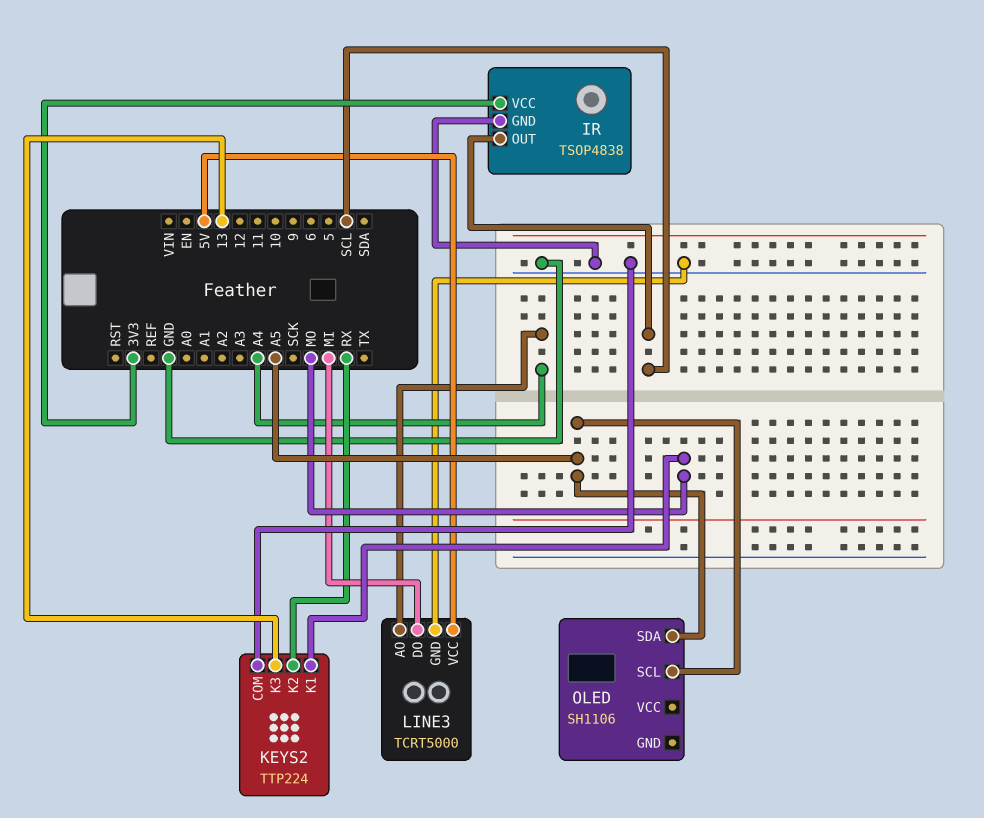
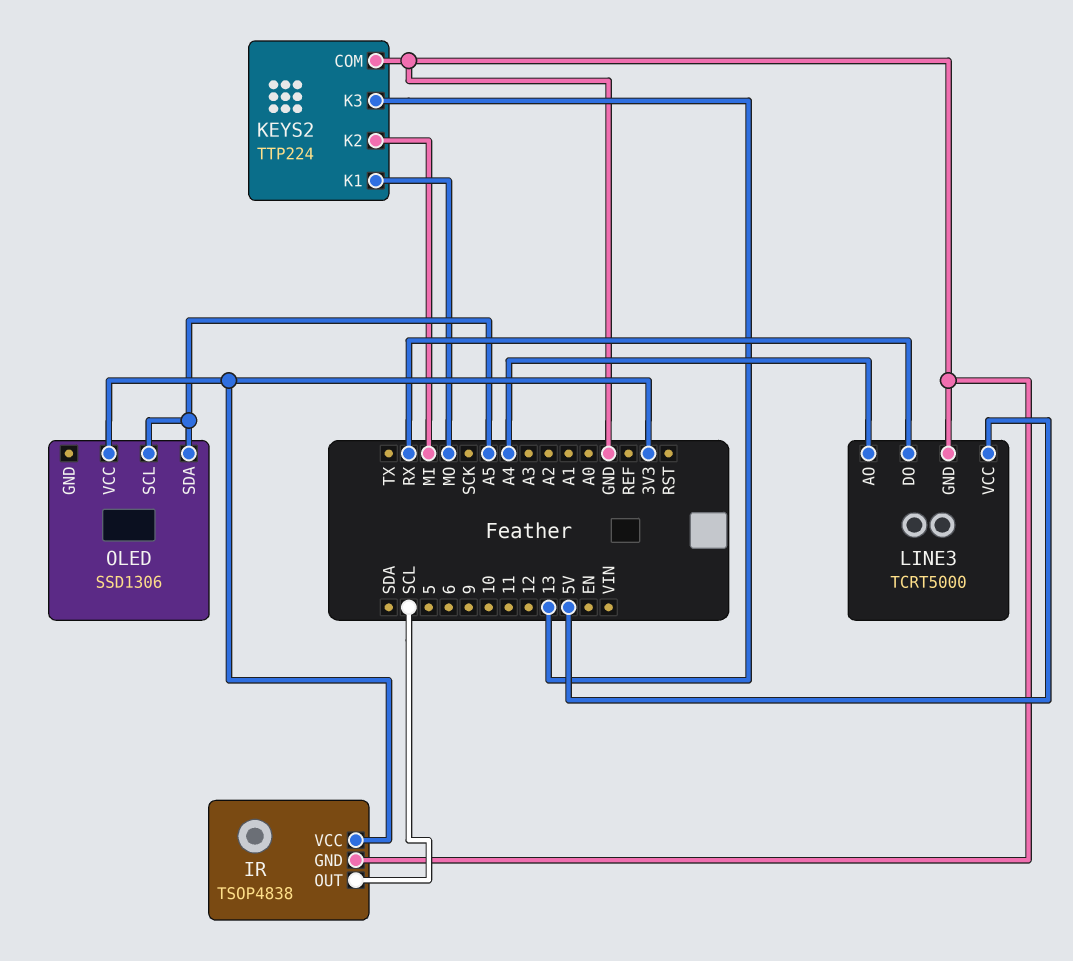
KEYS2 pin K2: RX -> MI
LINE3 pin DO: MI -> RX
OLED: SH1106 -> SSD1306
OLED pin VCC: none -> 3V3

